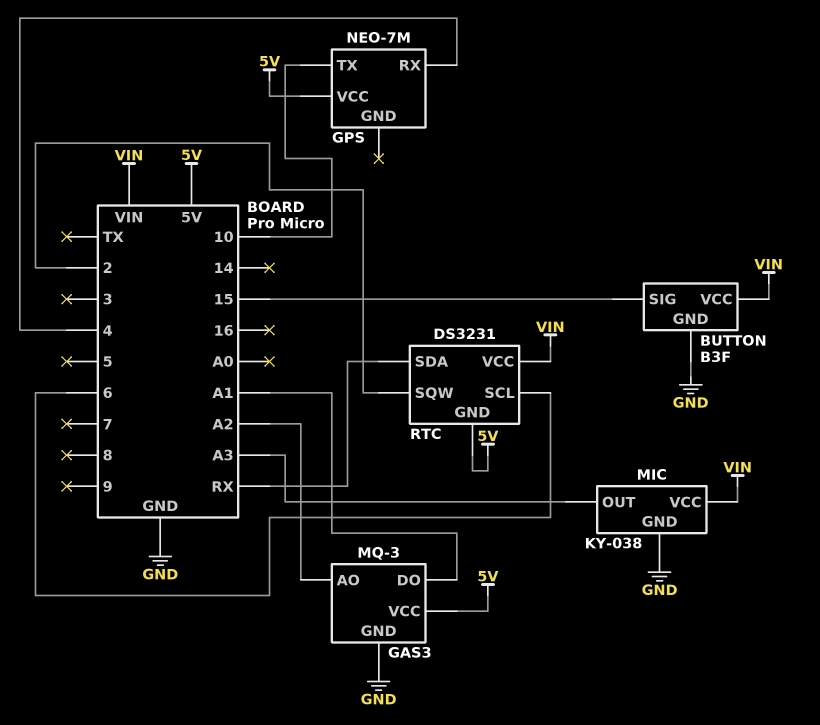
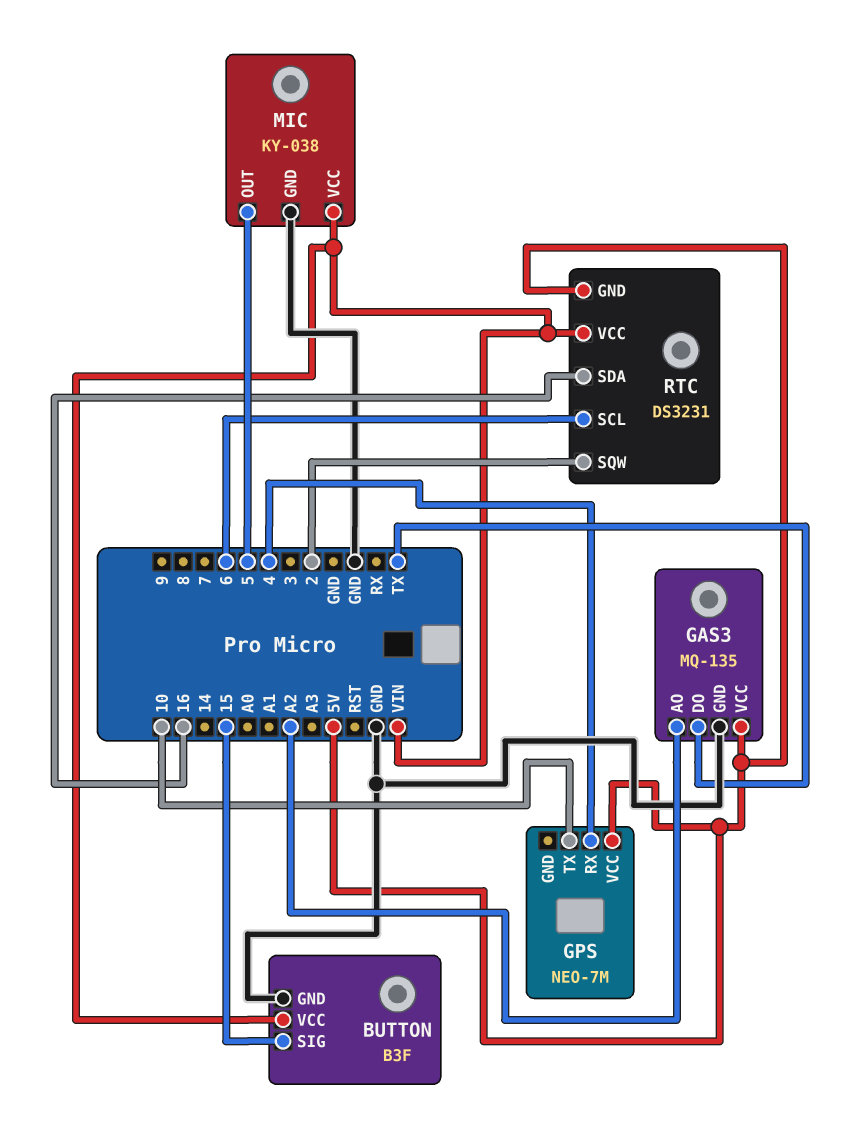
GAS3: MQ-3 -> MQ-135
GAS3 pin DO: A1 -> TX
MIC pin OUT: A3 -> 5
RTC pin SDA: RX -> 16

